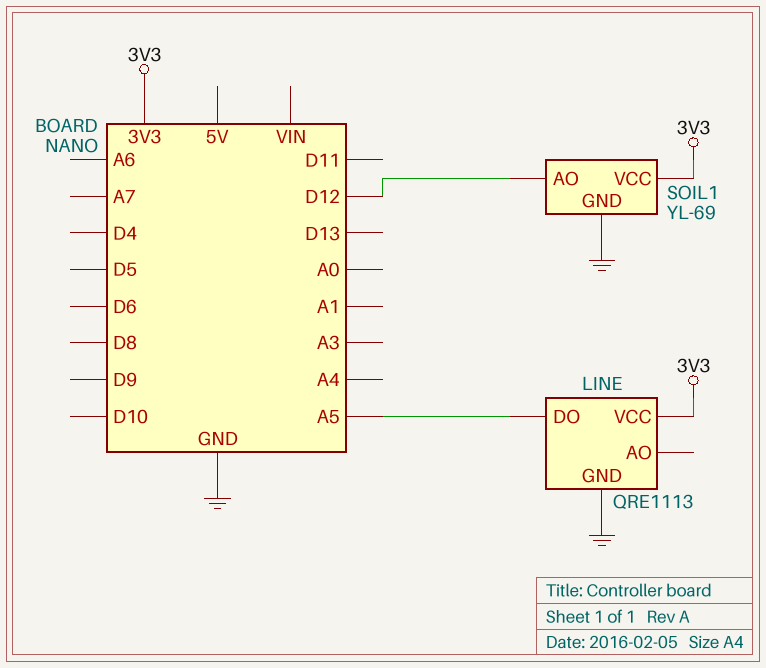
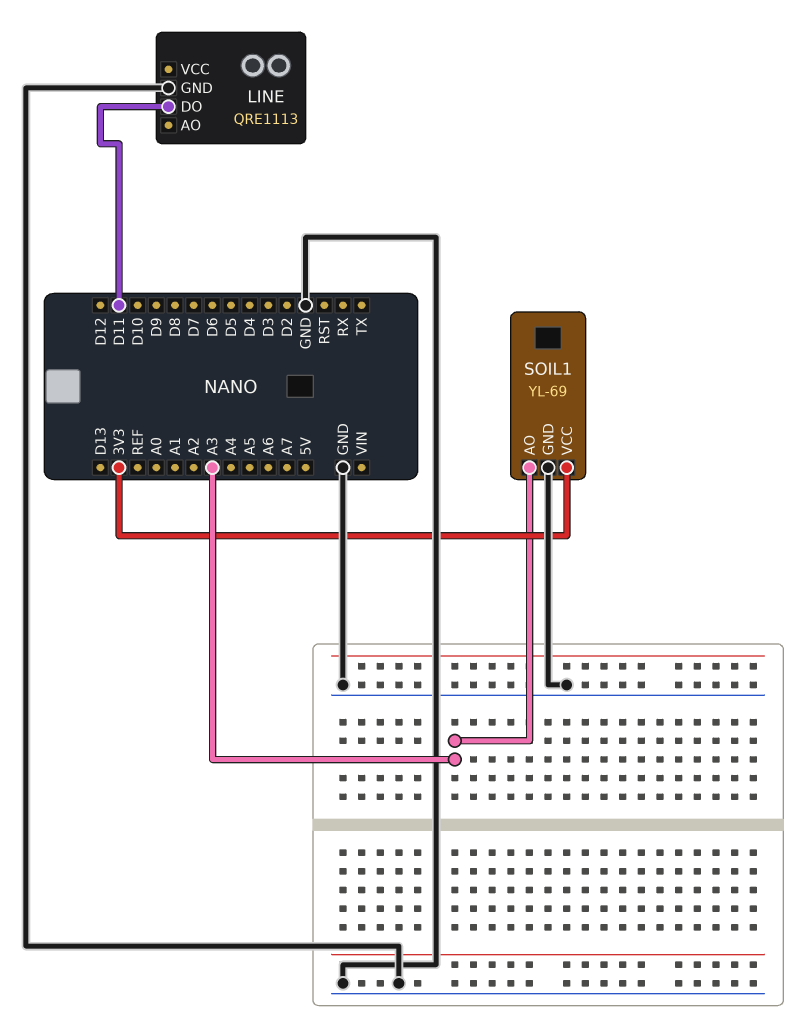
LINE pin DO: A5 -> D11
LINE pin VCC: 3V3 -> none
SOIL1 pin AO: D12 -> A3

